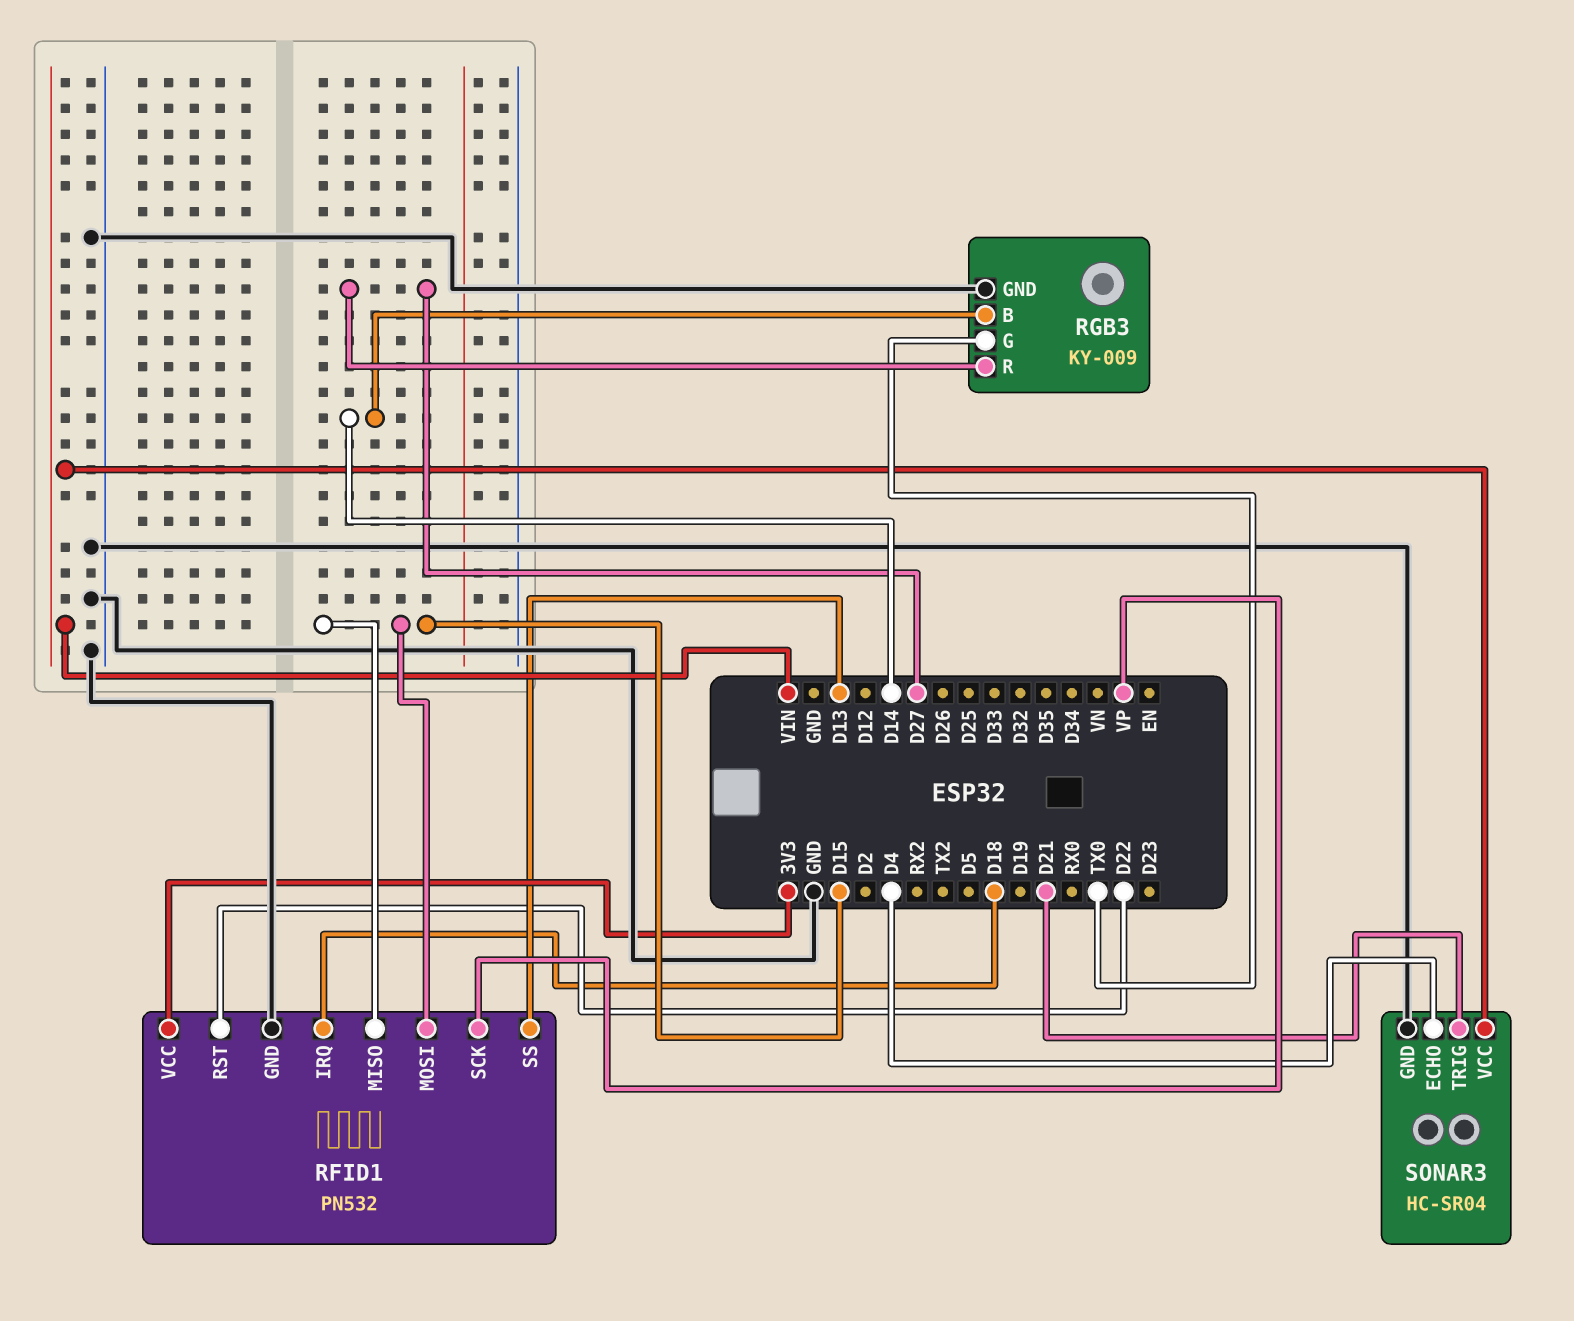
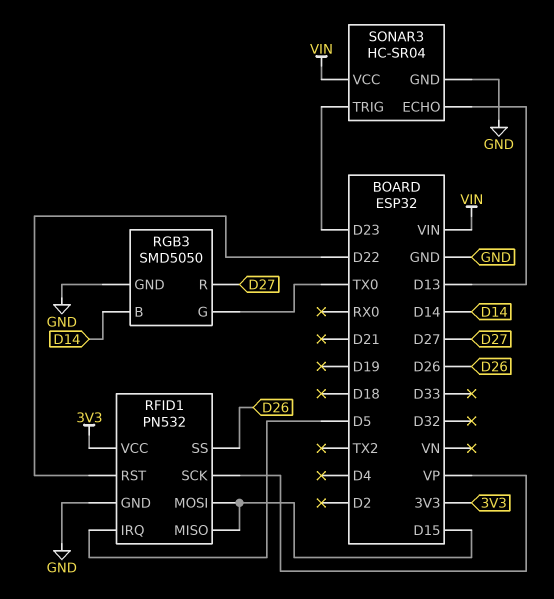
RFID1 pin IRQ: D18 -> D5
RFID1 pin SS: D13 -> D26
RGB3: KY-009 -> SMD5050
SONAR3 pin ECHO: D4 -> D13
SONAR3 pin TRIG: D21 -> D23

